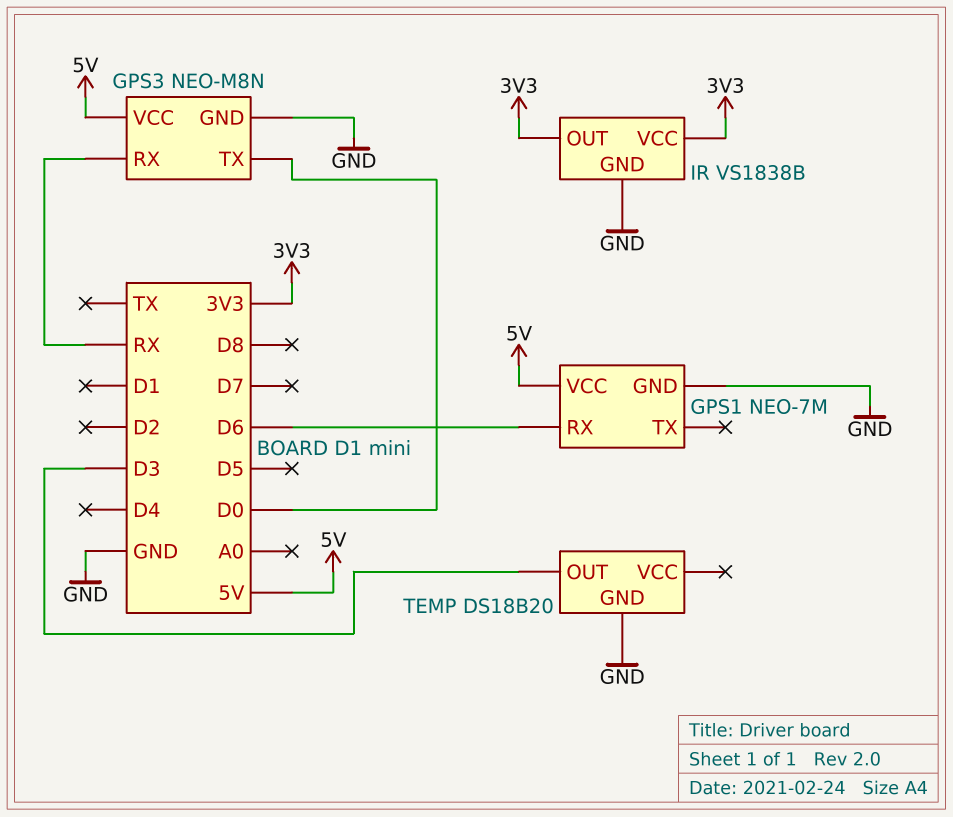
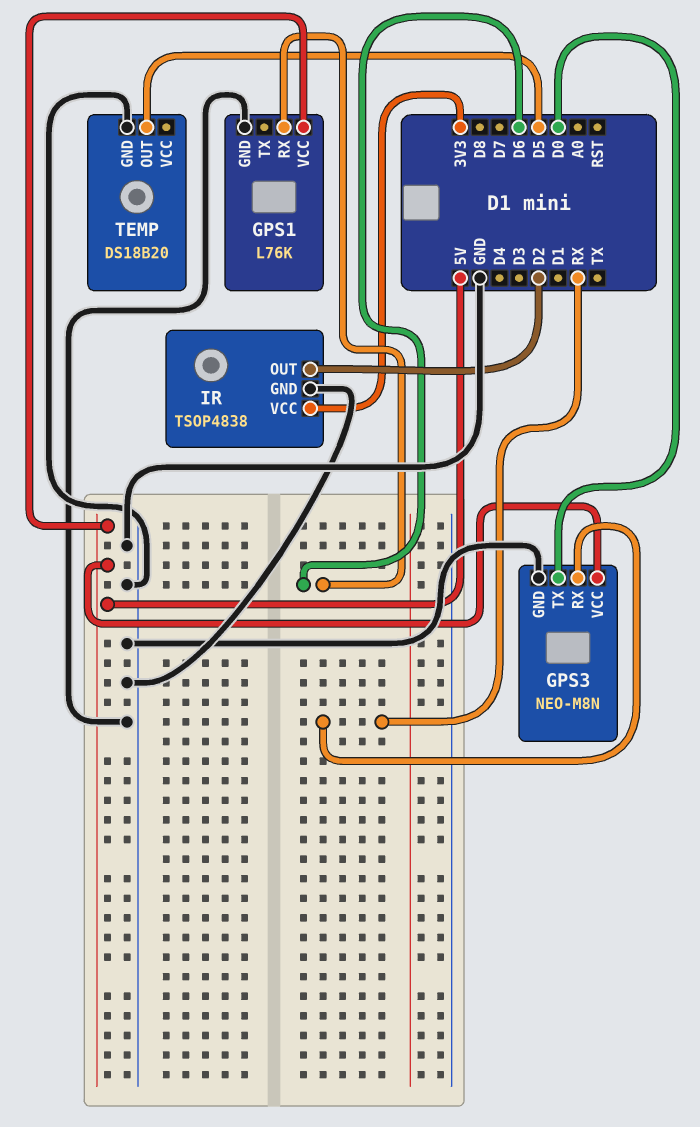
GPS1: NEO-7M -> L76K
IR: VS1838B -> TSOP4838
IR pin OUT: 3V3 -> D2
TEMP pin OUT: D3 -> D5

